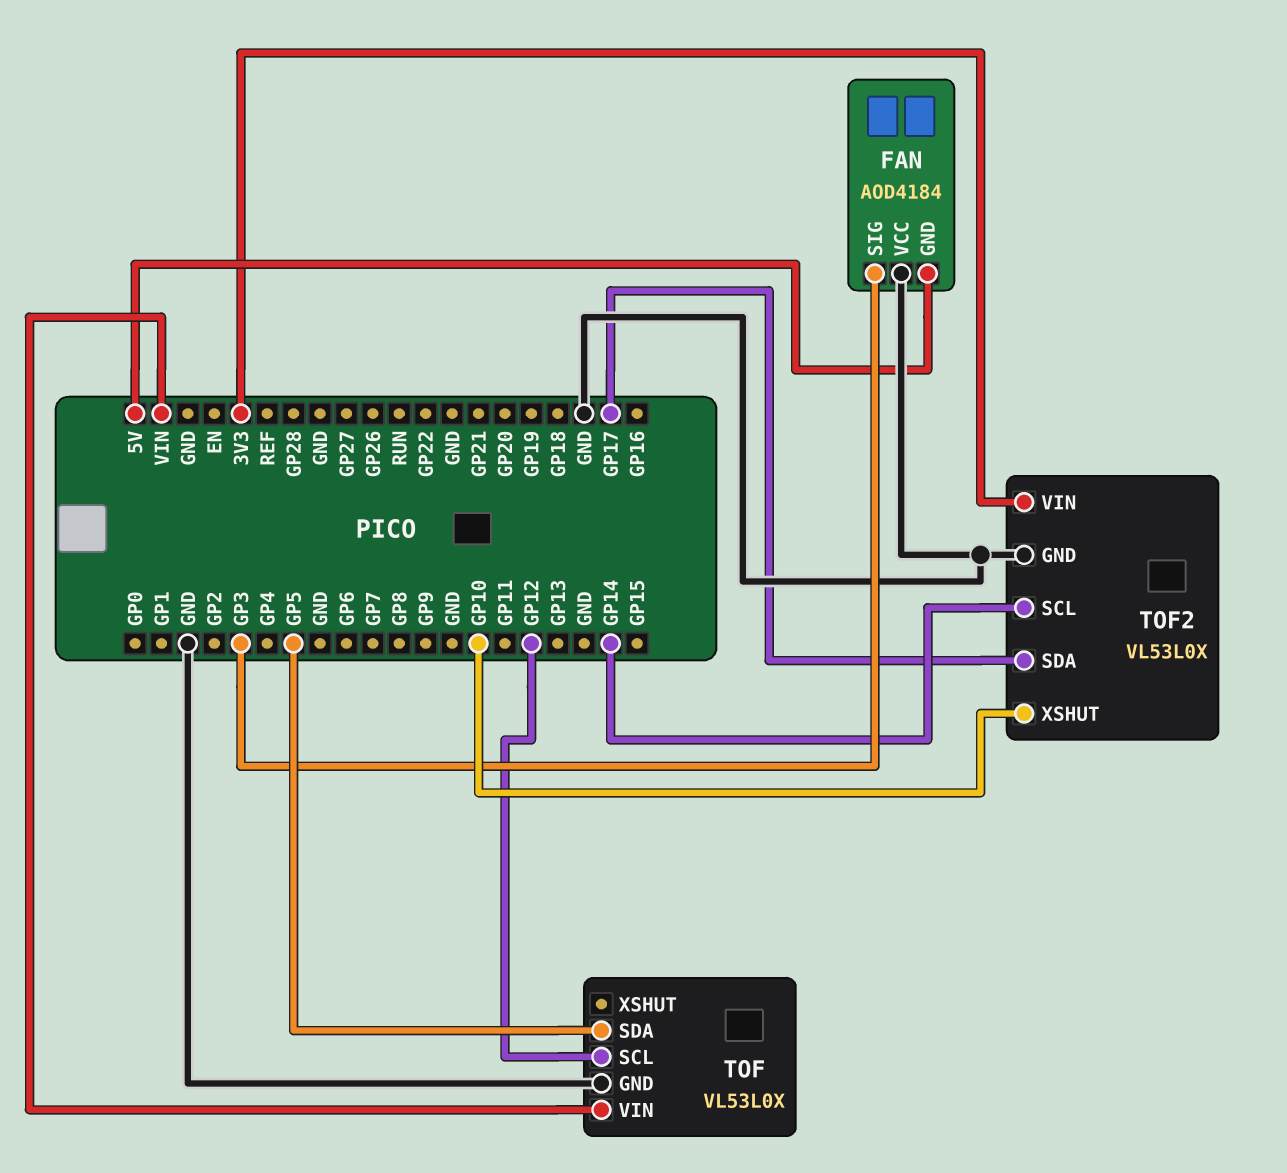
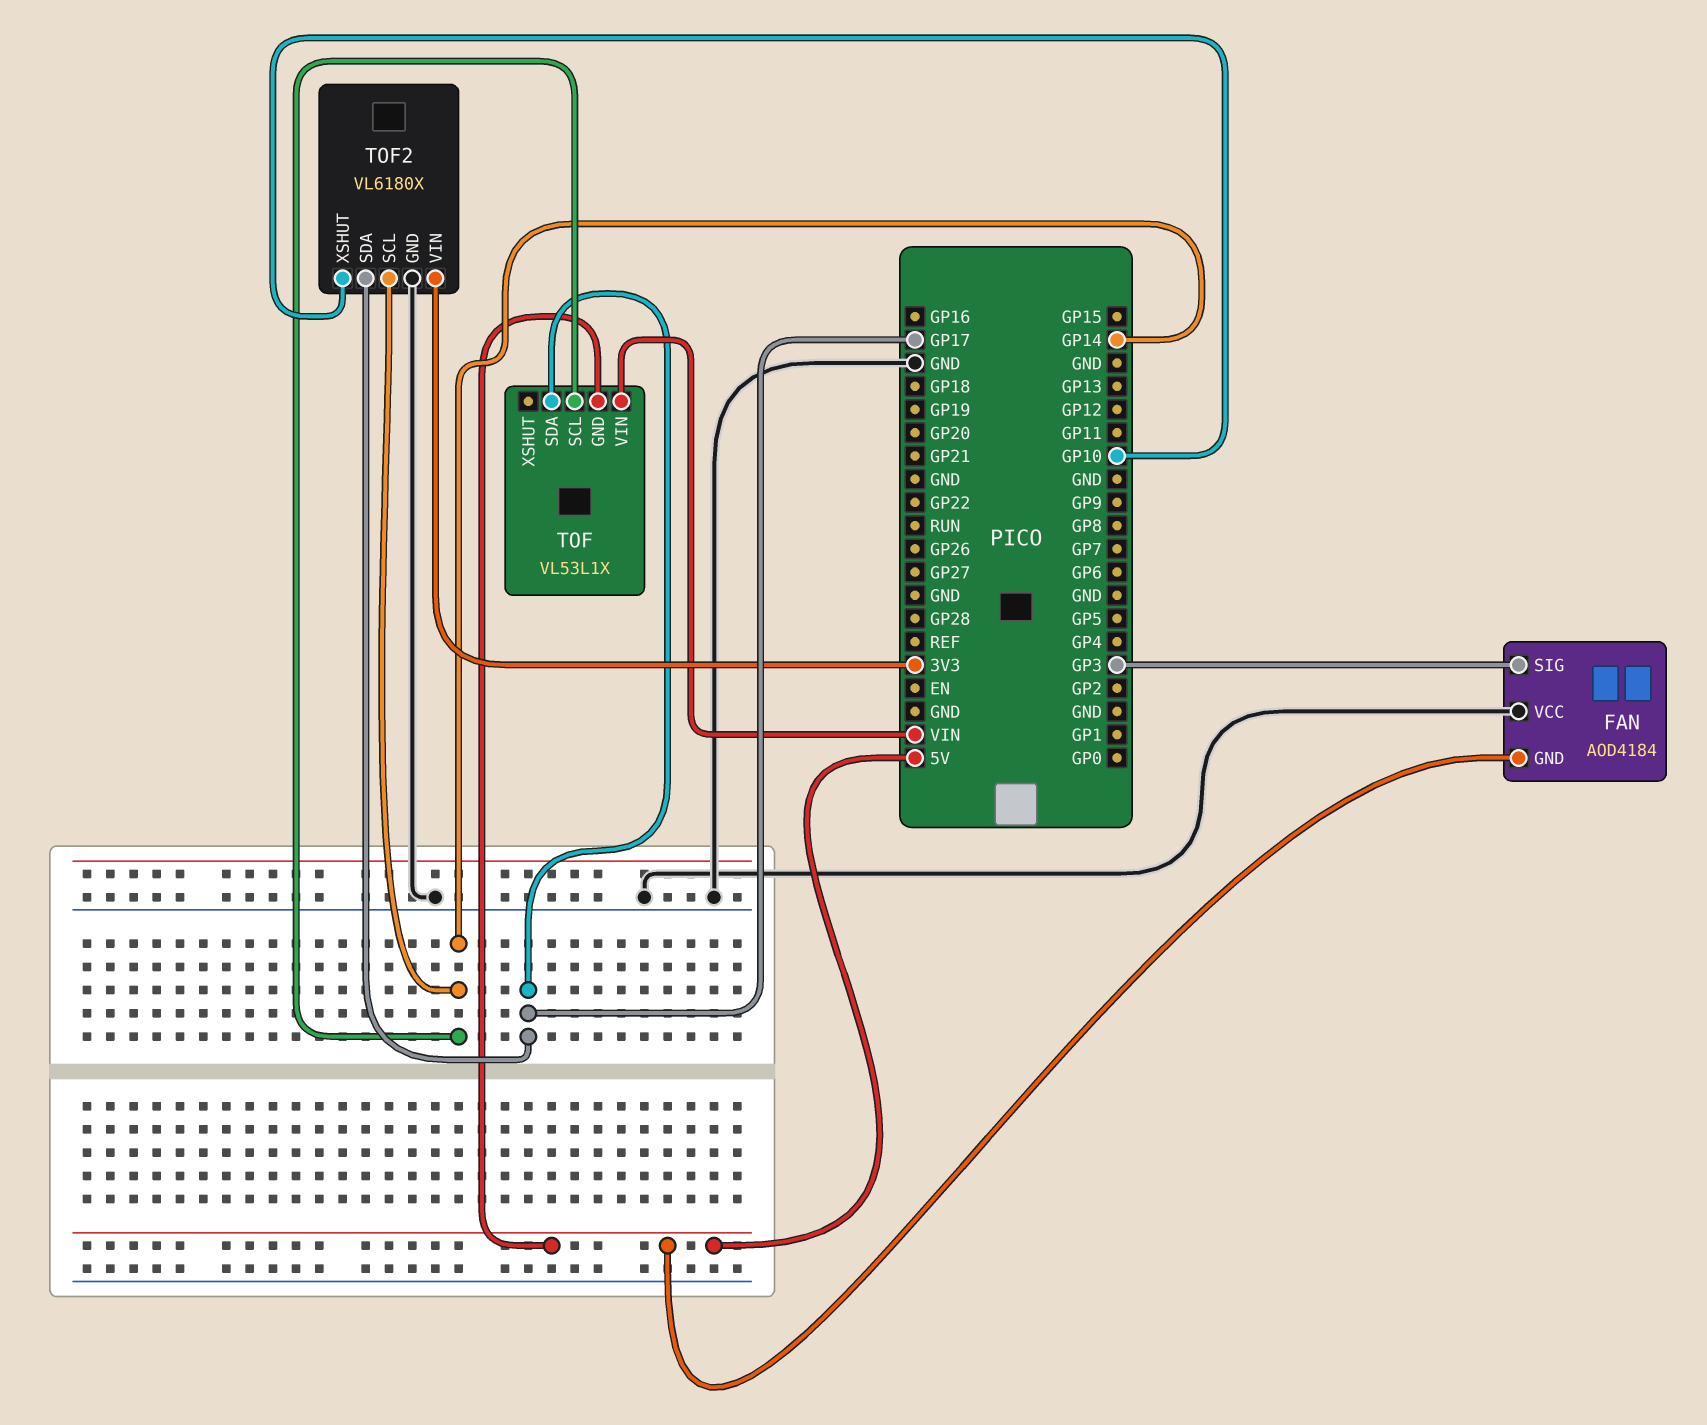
TOF: VL53L0X -> VL53L1X
TOF pin GND: GND -> 5V
TOF pin SCL: GP12 -> GP14
TOF pin SDA: GP5 -> GP17
TOF2: VL53L0X -> VL6180X

